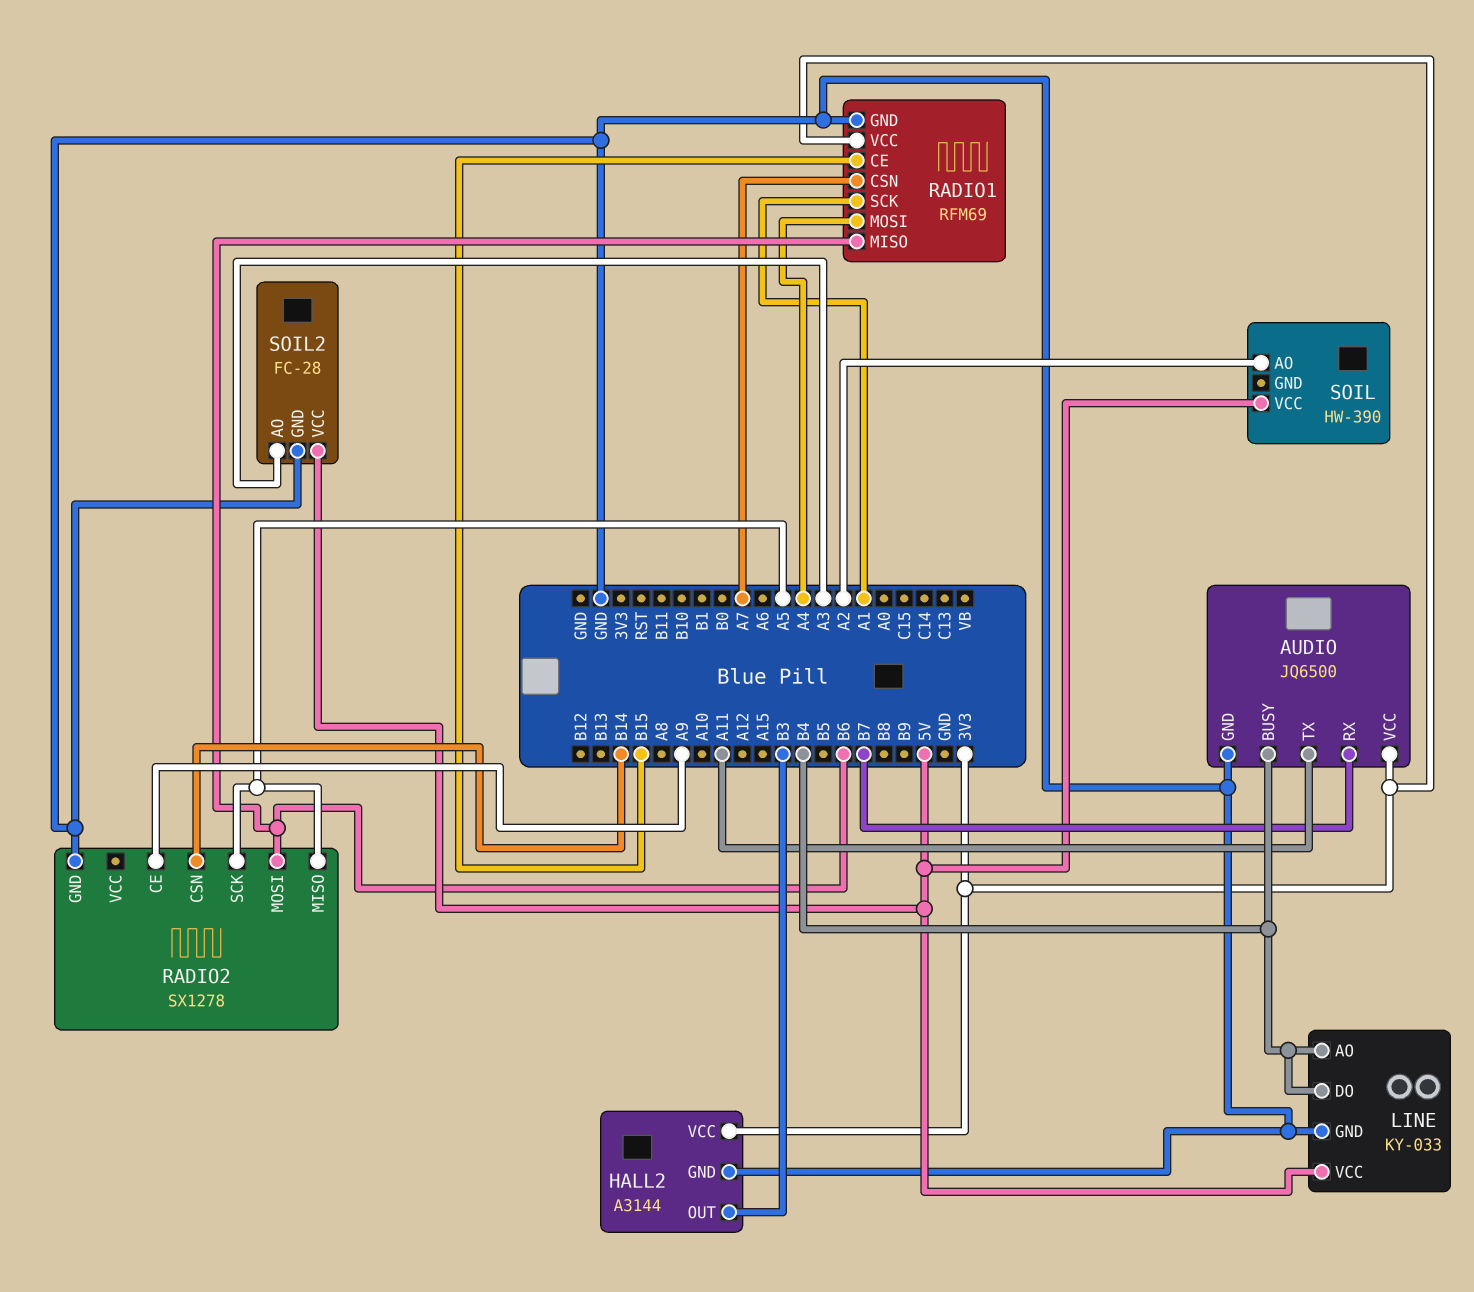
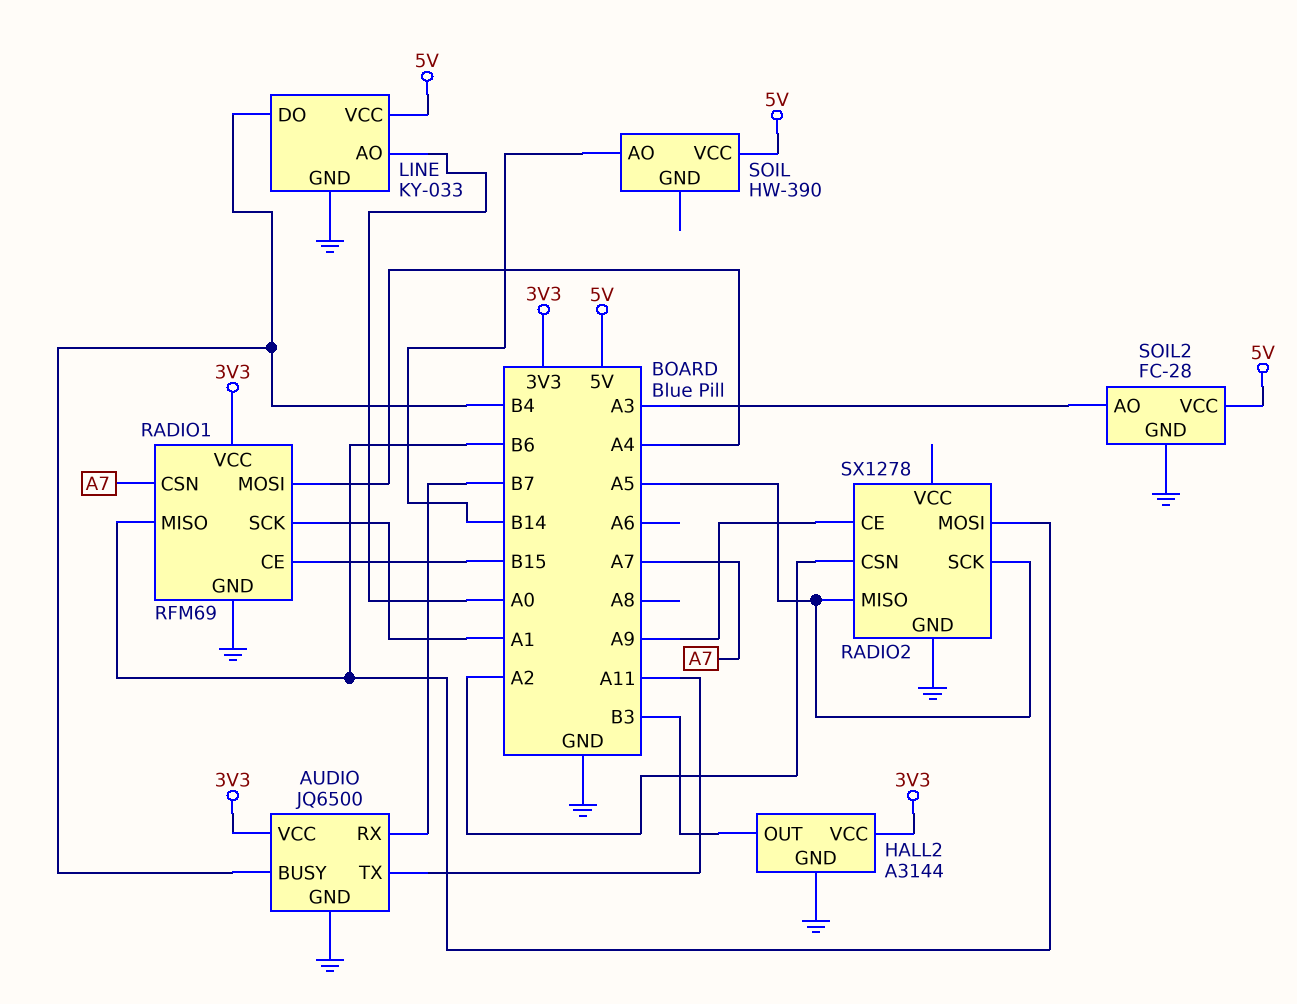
LINE pin AO: B4 -> A0
RADIO2 pin CSN: B14 -> A2
SOIL pin AO: A2 -> B14

